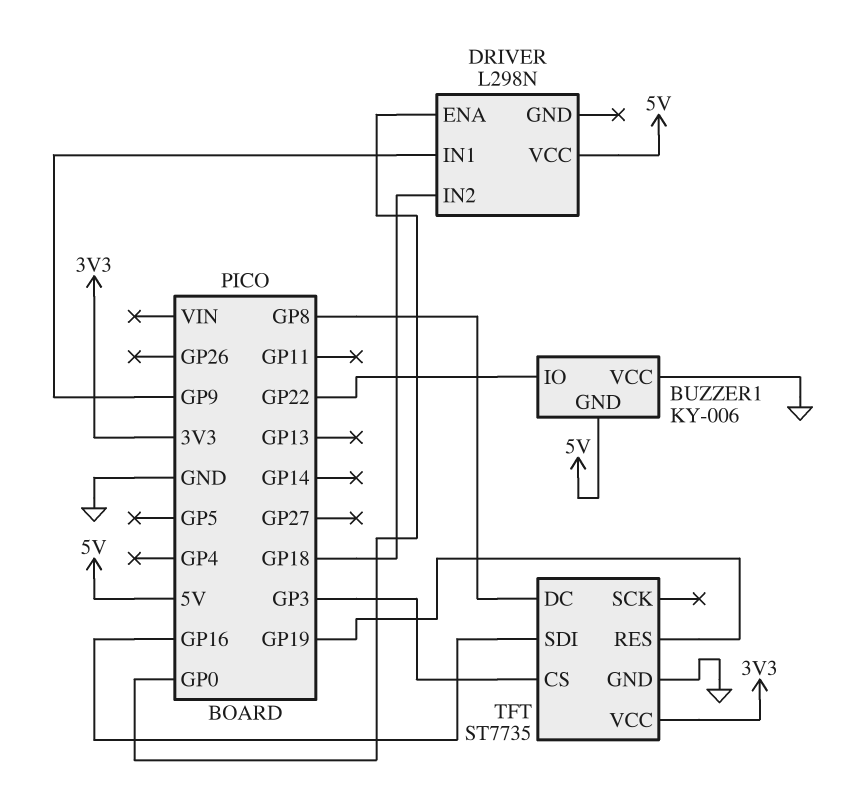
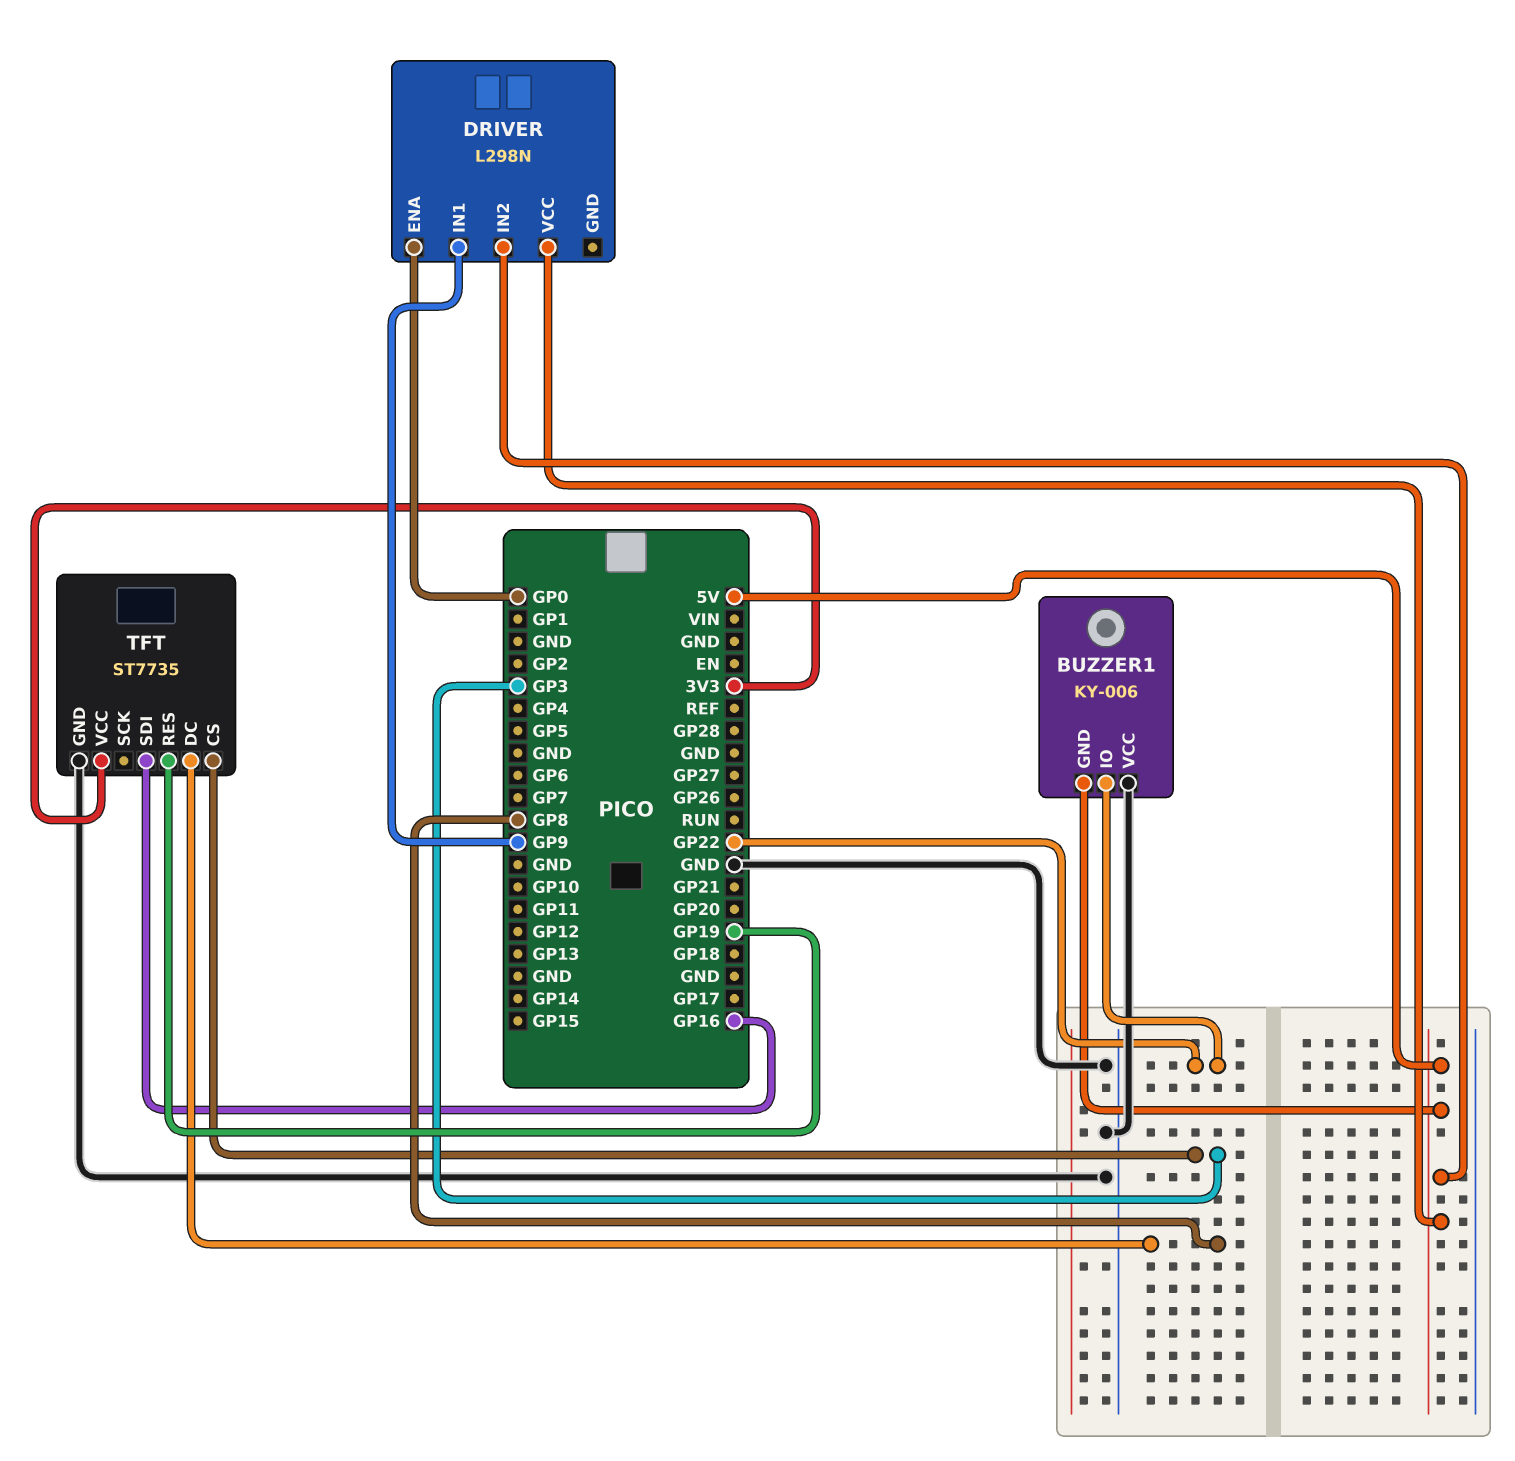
DRIVER pin IN2: GP18 -> 5V

